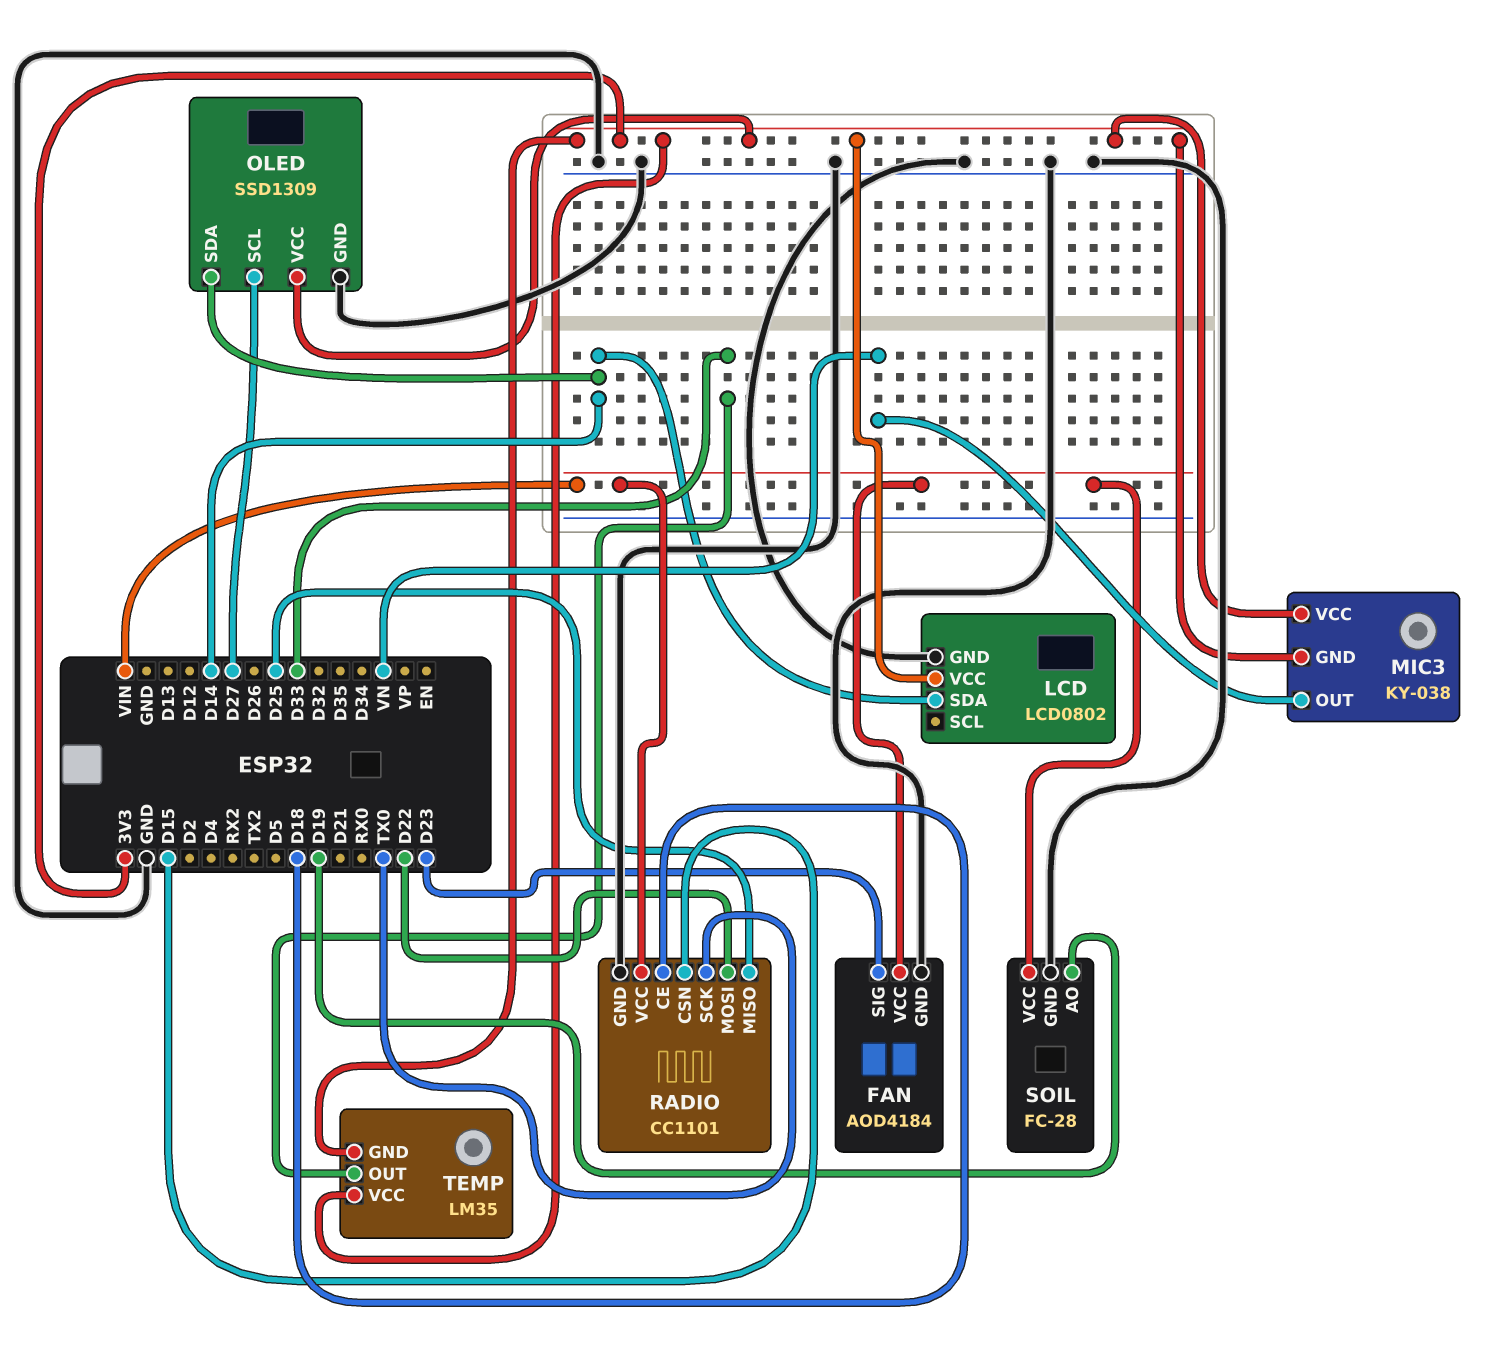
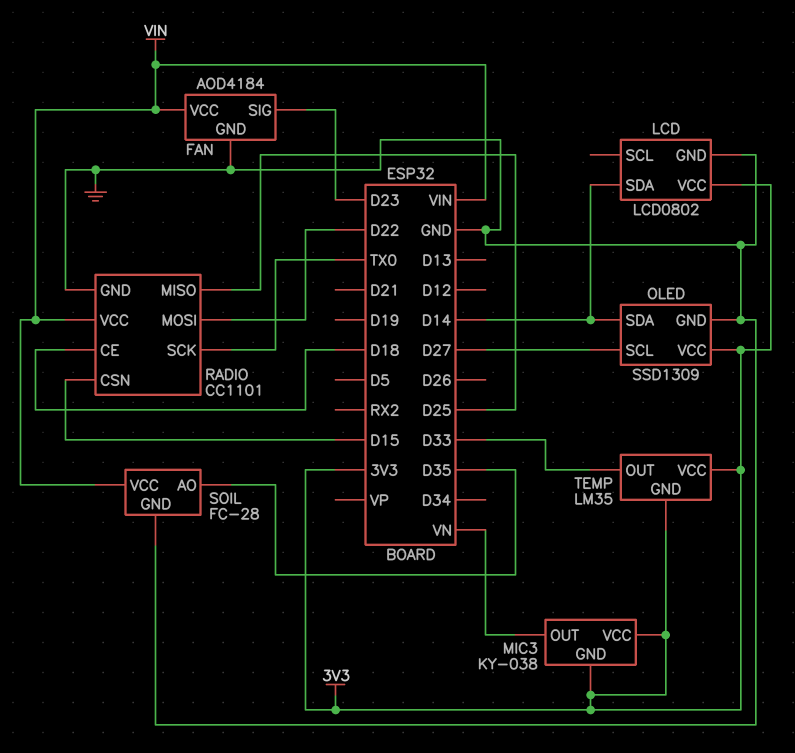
SOIL pin AO: D19 -> D35

